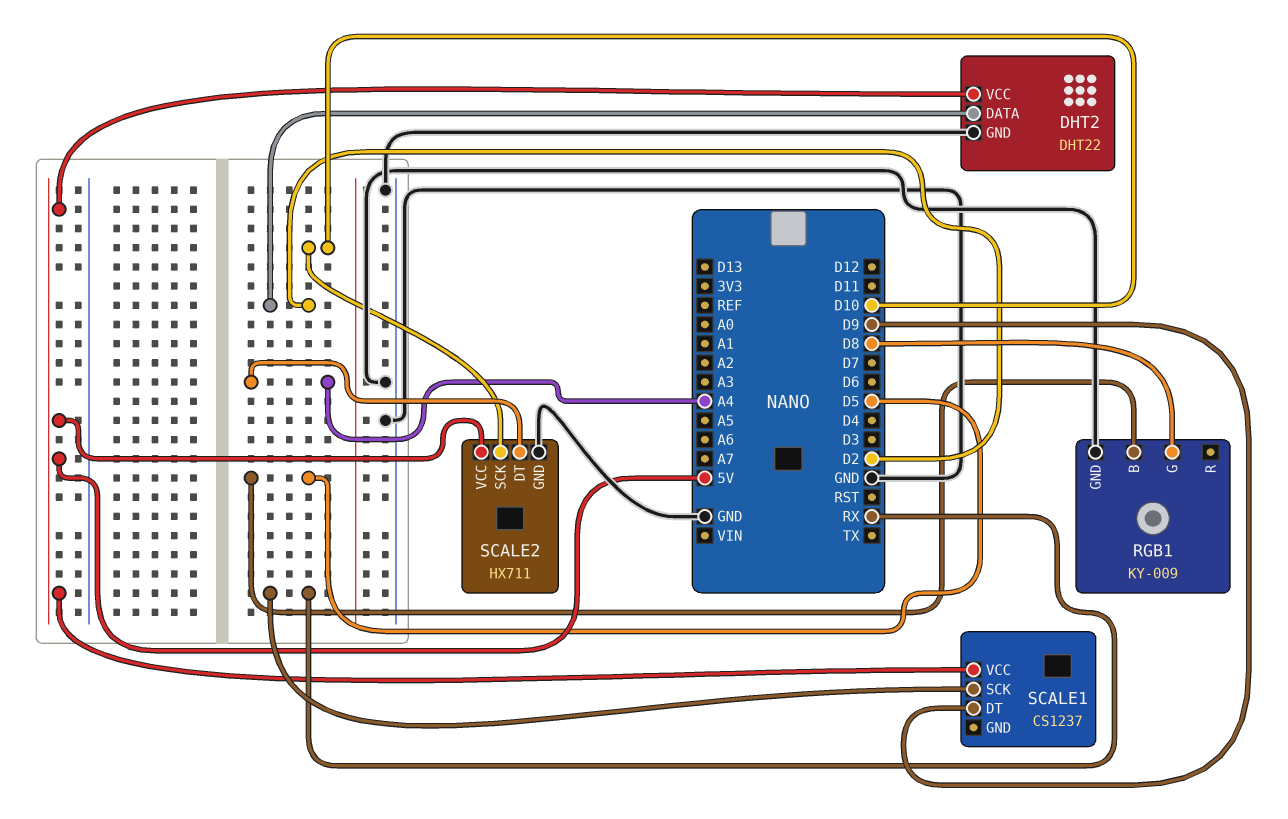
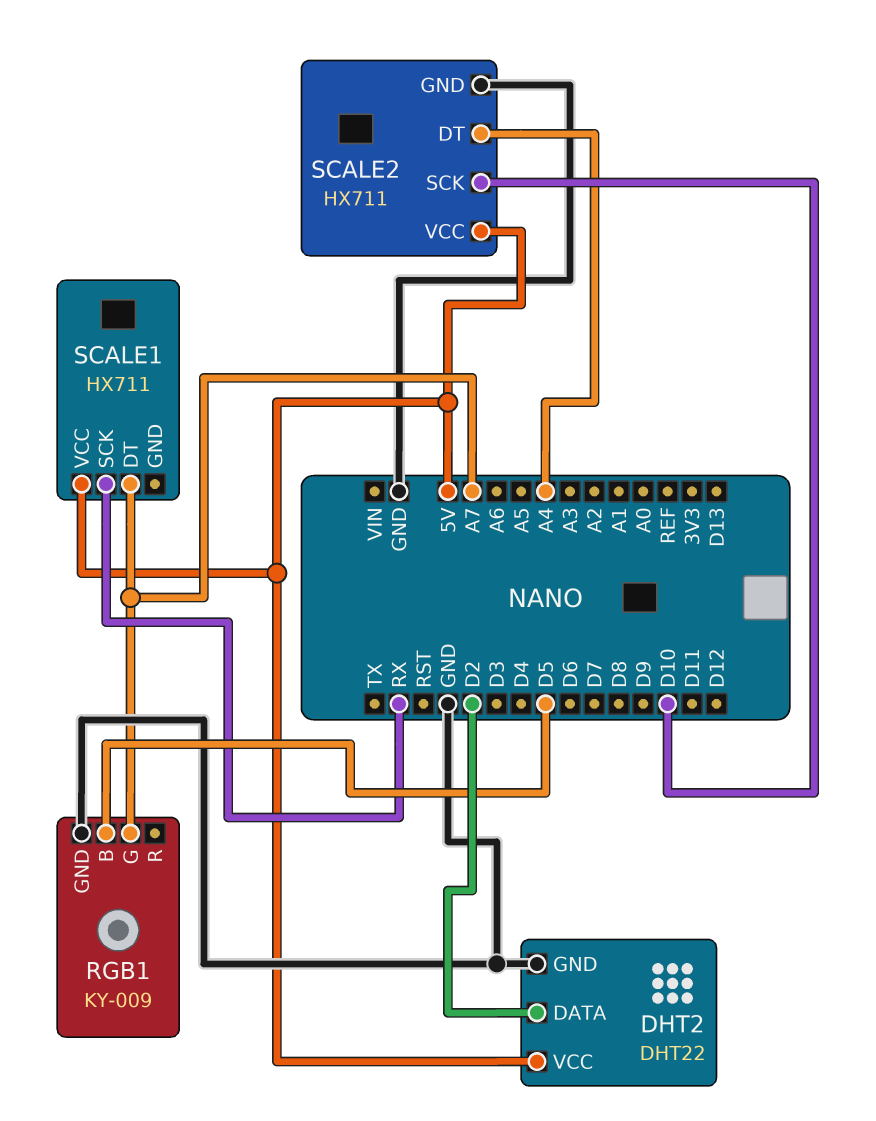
RGB1 pin G: D8 -> A7
SCALE1: CS1237 -> HX711
SCALE1 pin DT: D9 -> A7

